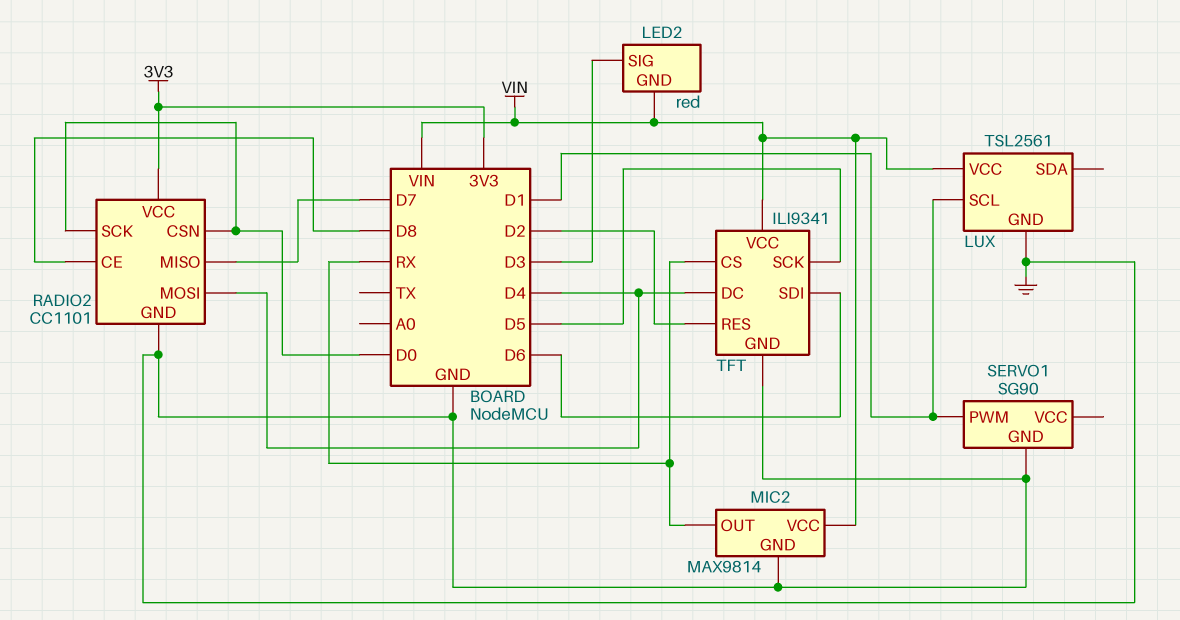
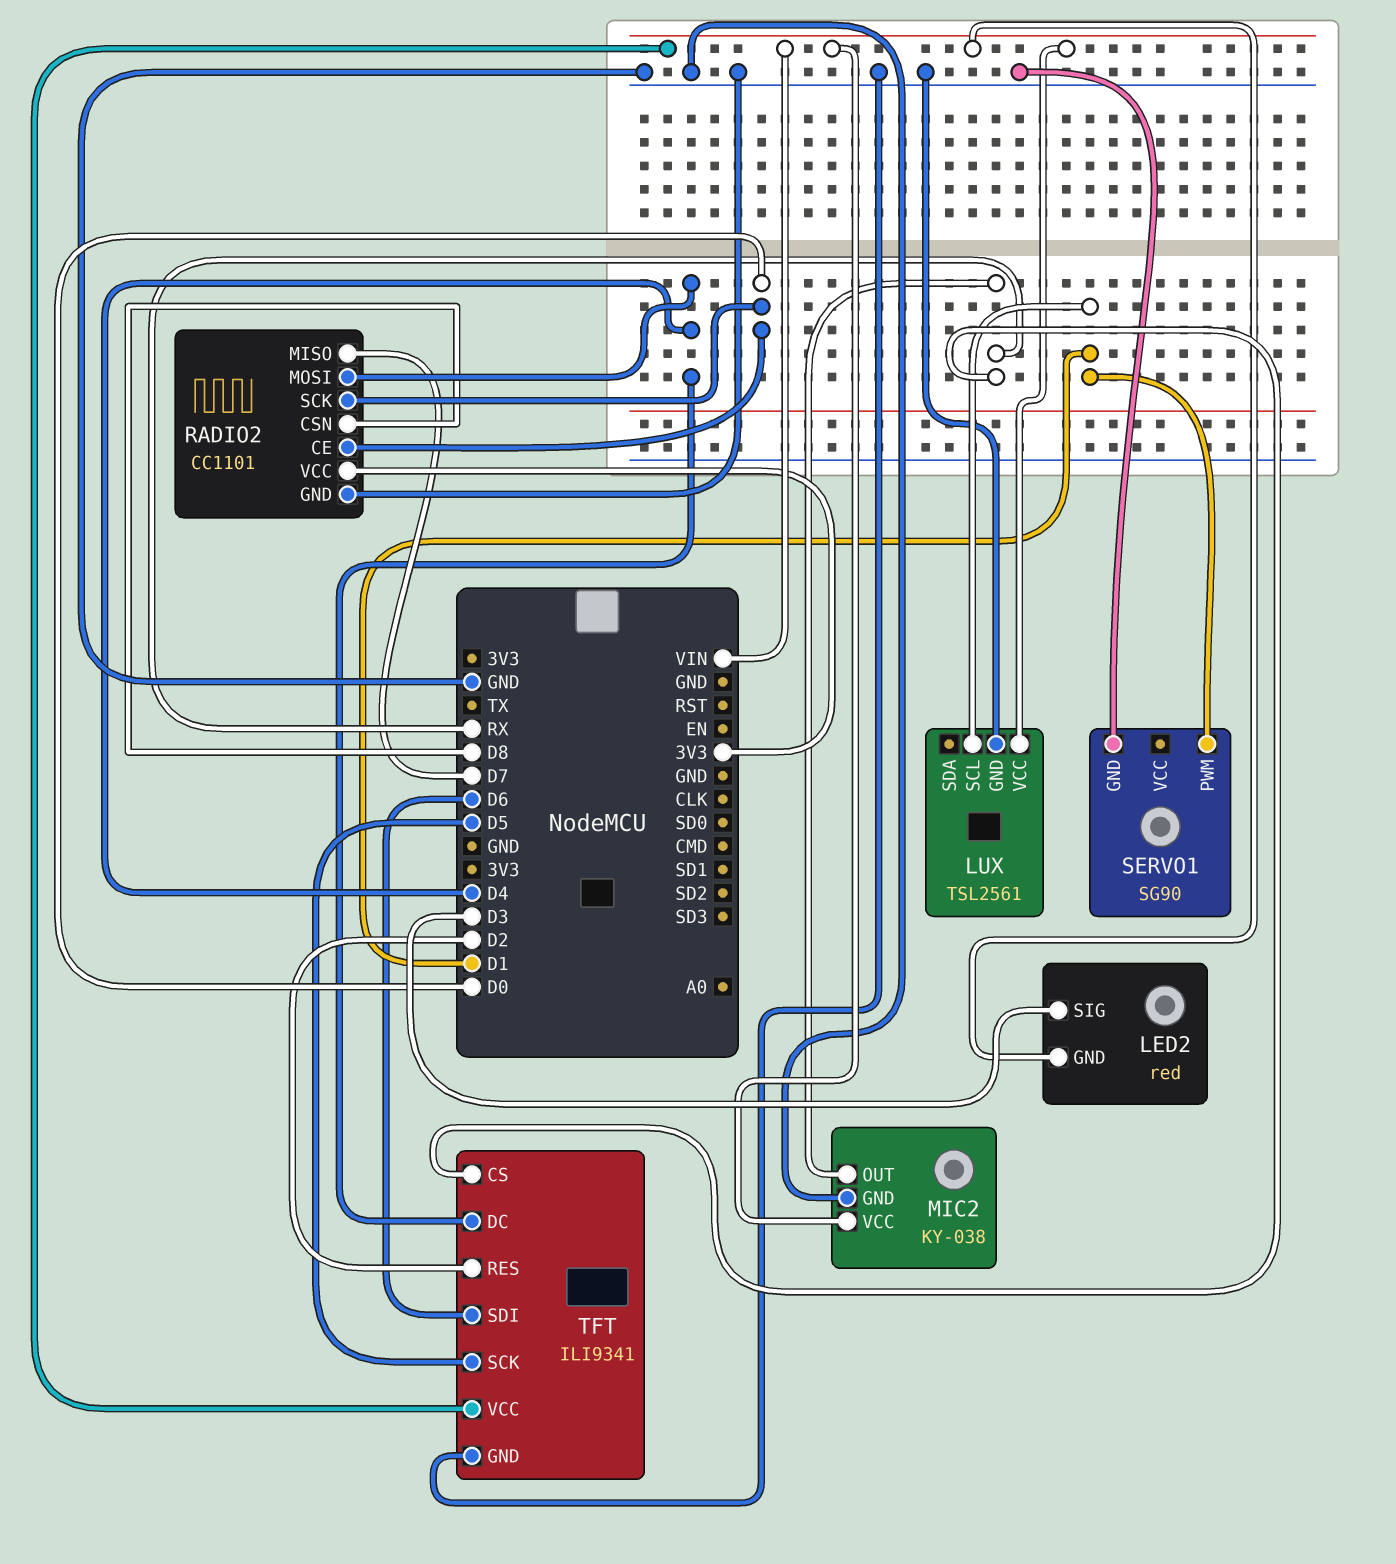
MIC2: MAX9814 -> KY-038
RADIO2 pin CE: D8 -> D0
RADIO2 pin CSN: D0 -> D8

